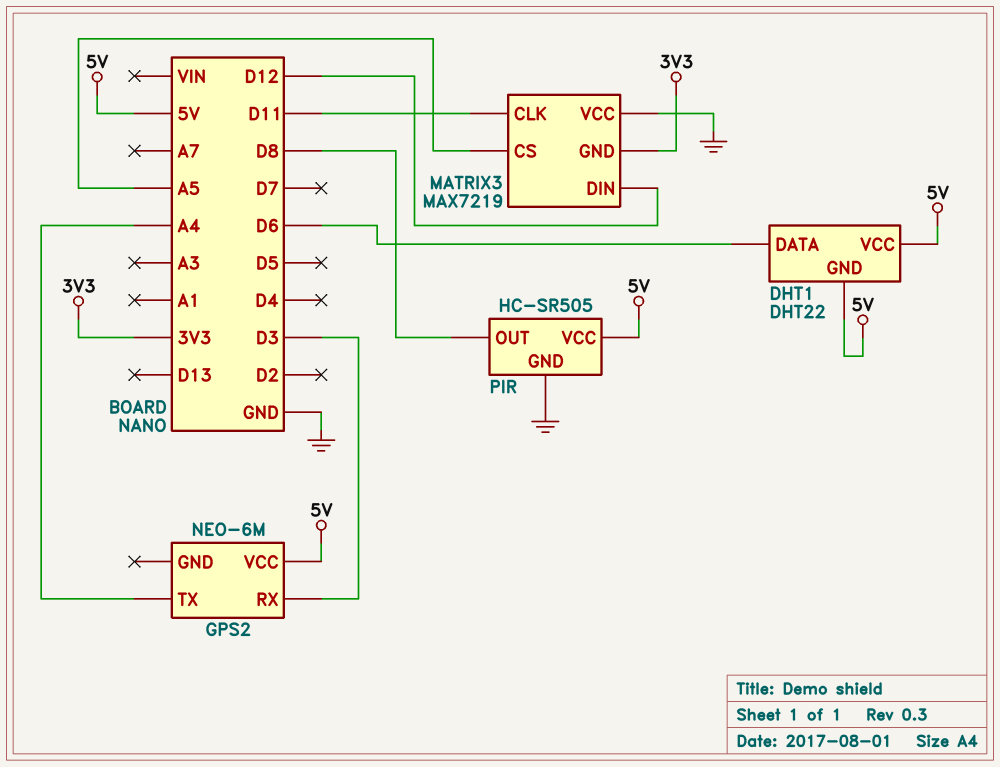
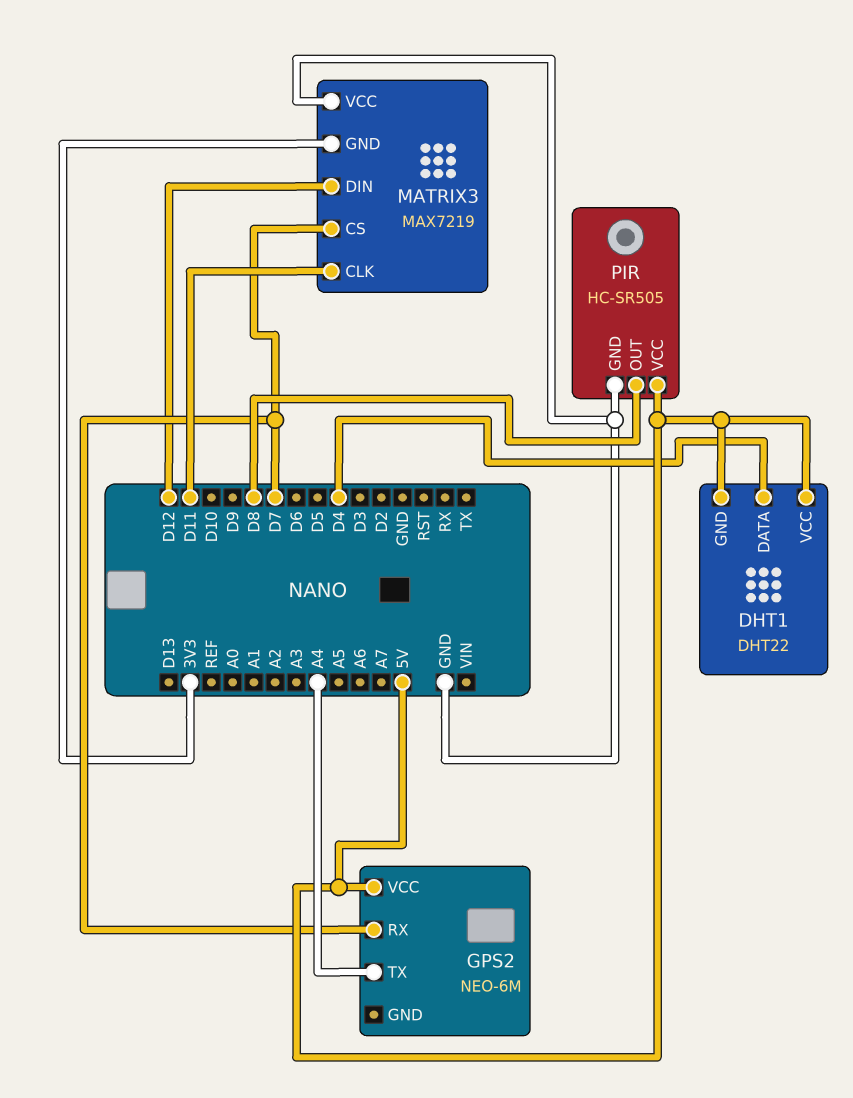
DHT1 pin DATA: D6 -> D4
GPS2 pin RX: D3 -> D7
MATRIX3 pin CS: A5 -> D7

